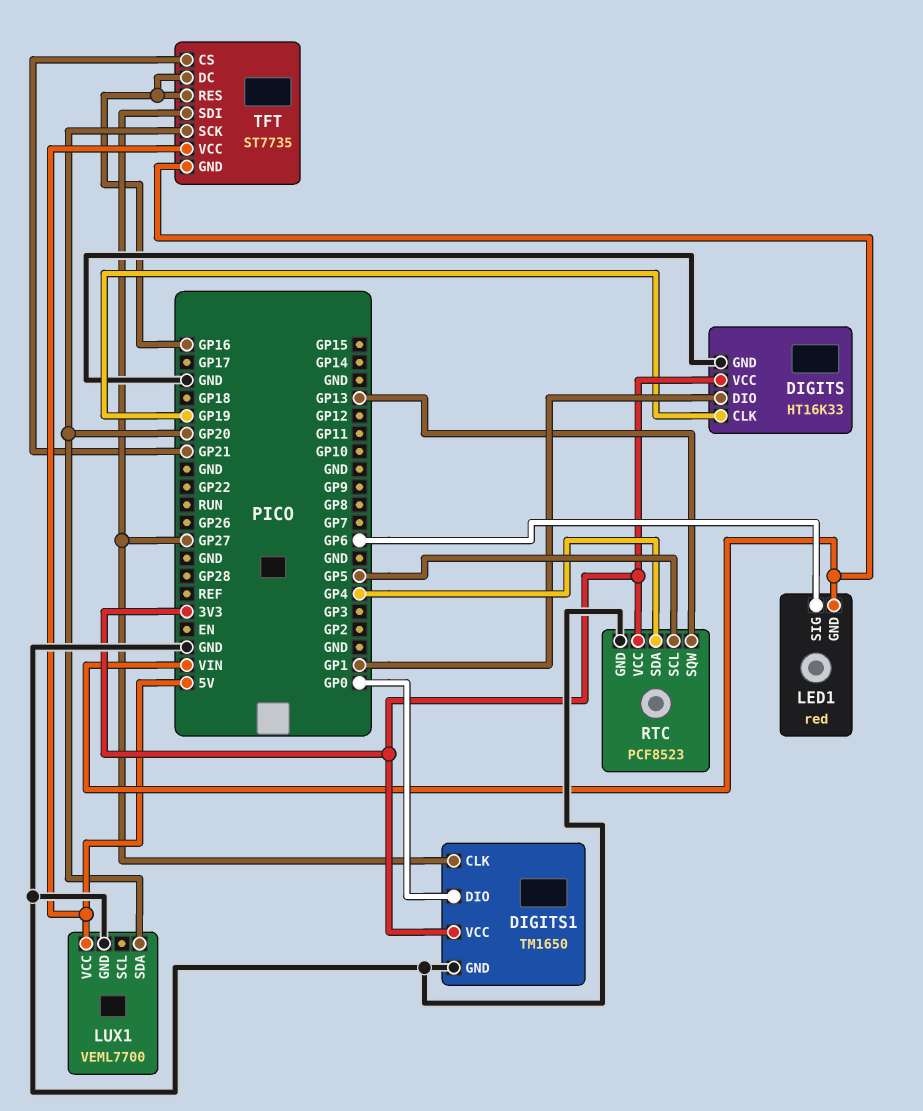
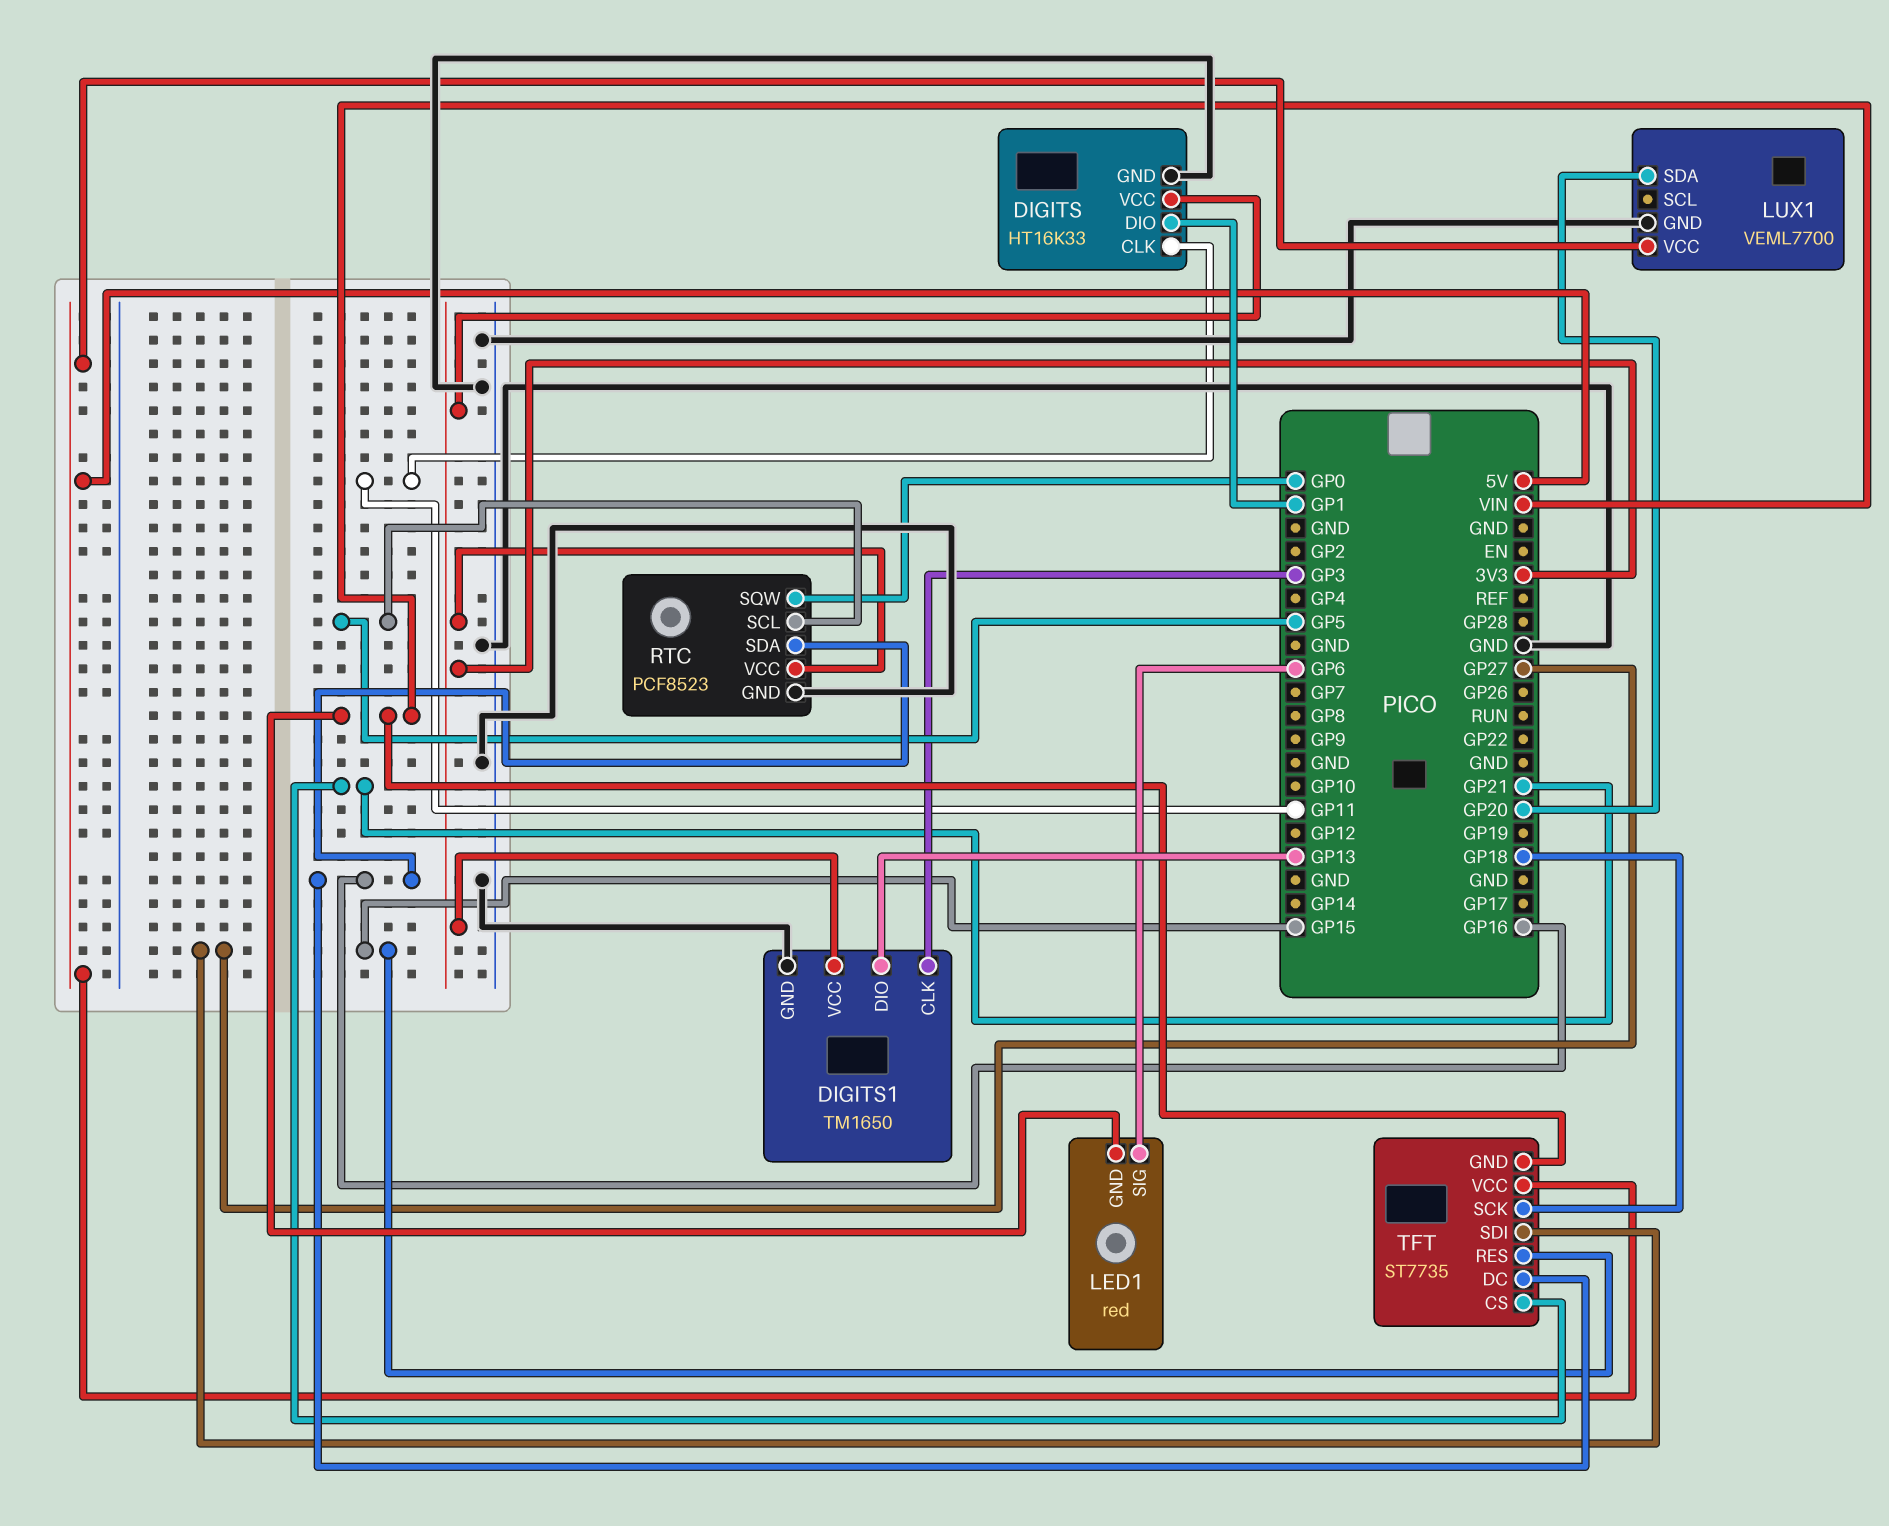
DIGITS pin CLK: GP19 -> GP11
DIGITS1 pin CLK: GP27 -> GP3
DIGITS1 pin DIO: GP0 -> GP13
RTC pin SDA: GP4 -> GP16
RTC pin SQW: GP13 -> GP0
TFT pin RES: GP16 -> GP15
TFT pin SCK: GP20 -> GP18

